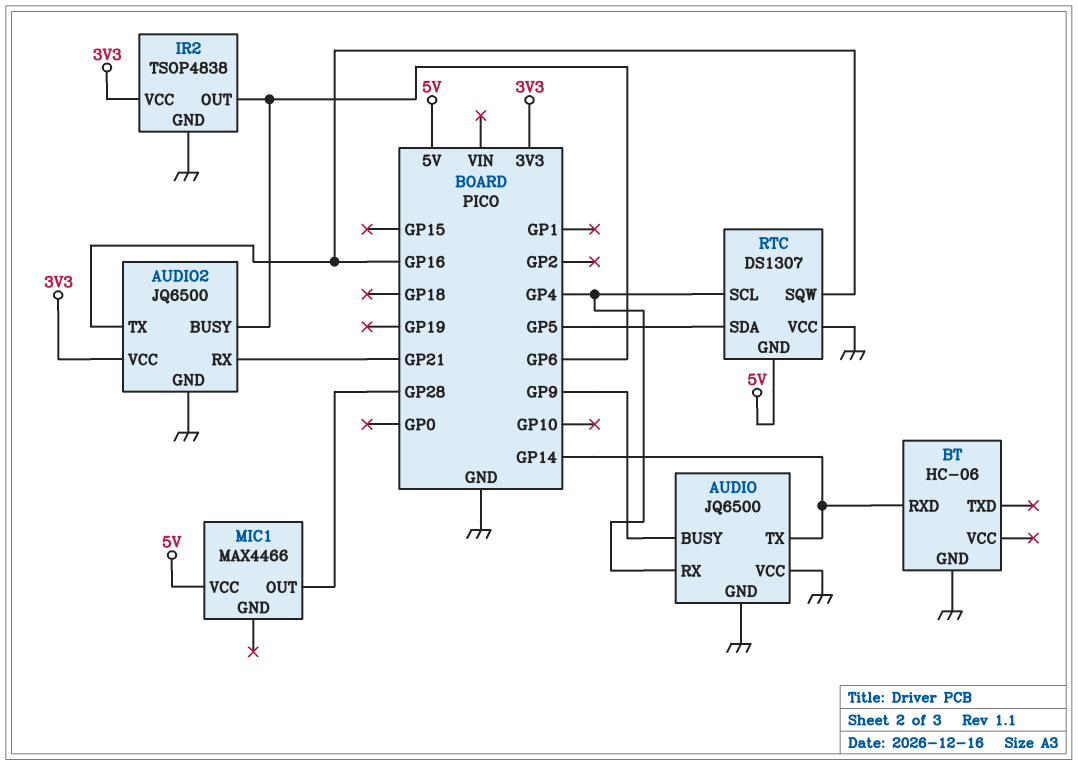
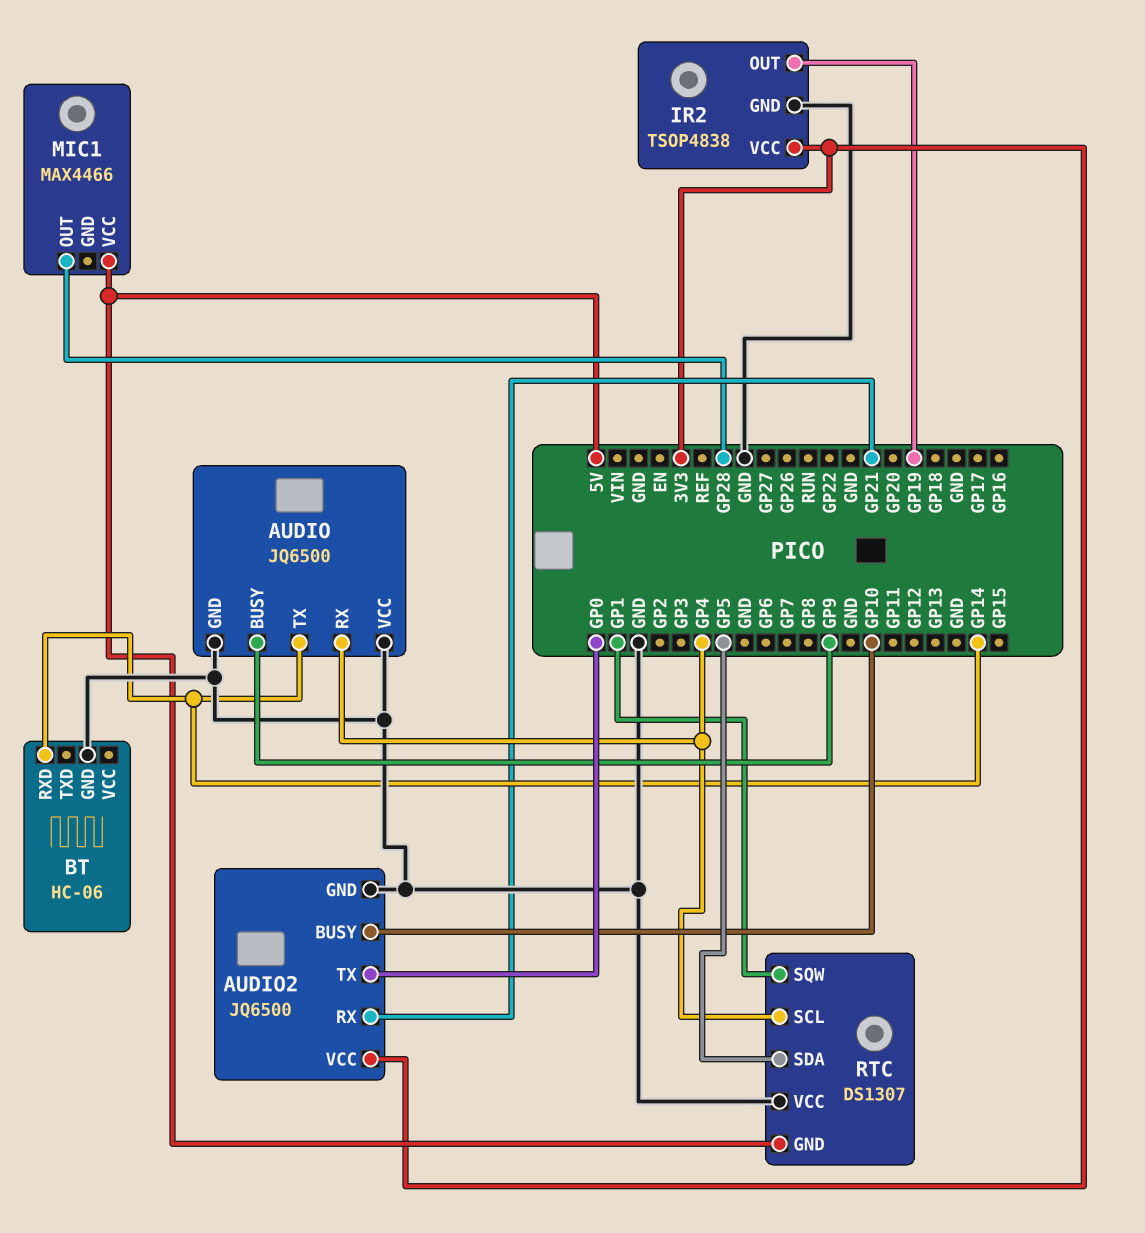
AUDIO2 pin BUSY: GP6 -> GP10
AUDIO2 pin TX: GP16 -> GP0
IR2 pin OUT: GP6 -> GP19
RTC pin SQW: GP16 -> GP1

